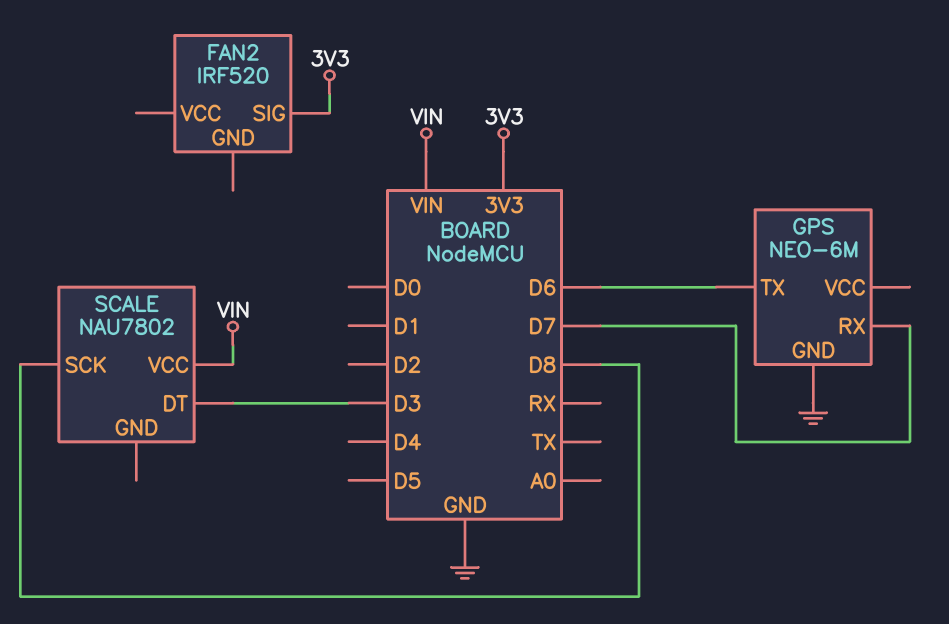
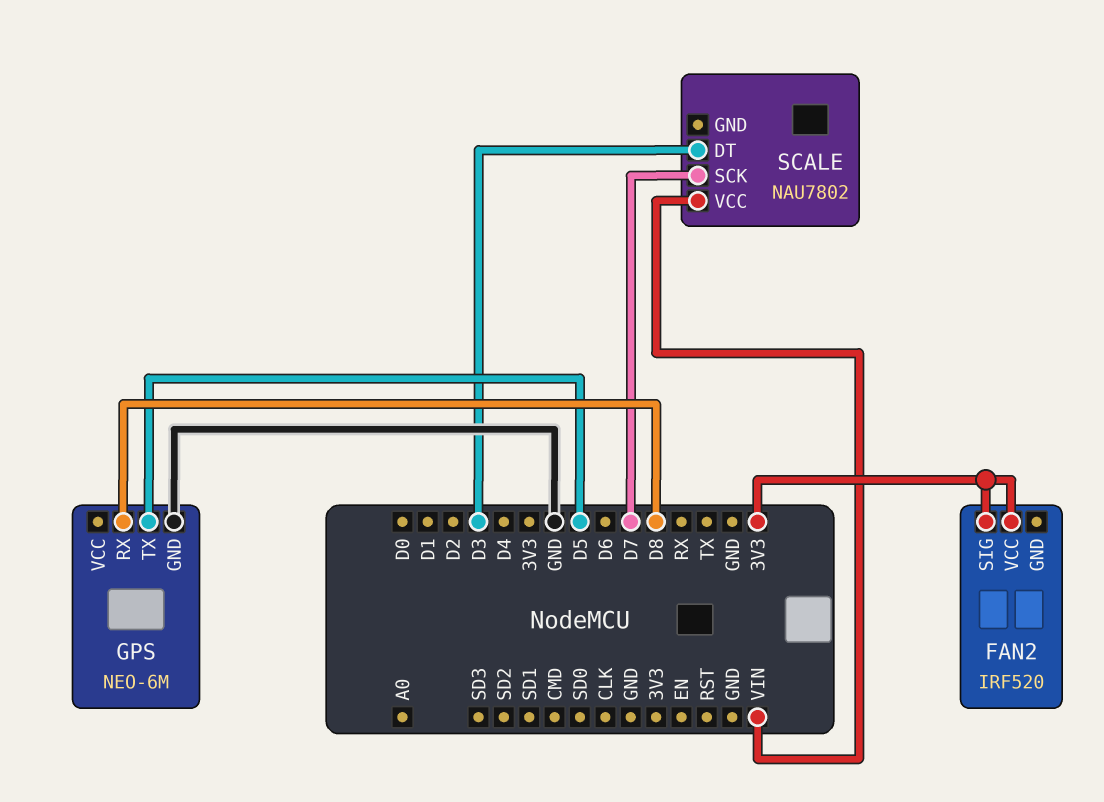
FAN2 pin VCC: none -> 3V3
GPS pin RX: D7 -> D8
GPS pin TX: D6 -> D5
SCALE pin SCK: D8 -> D7

